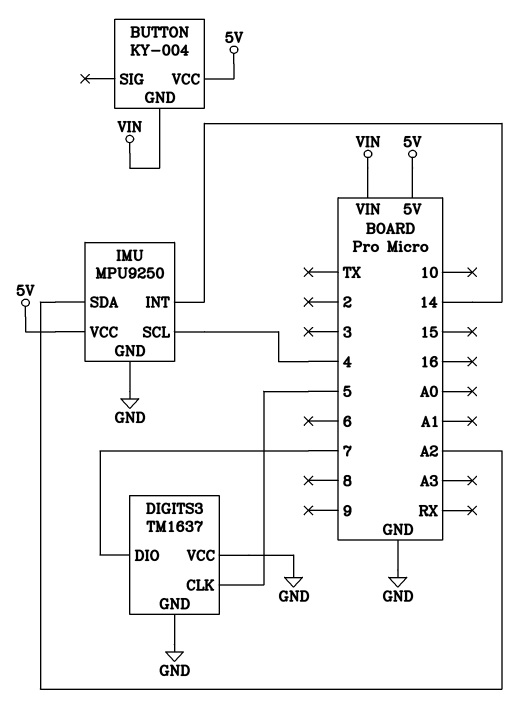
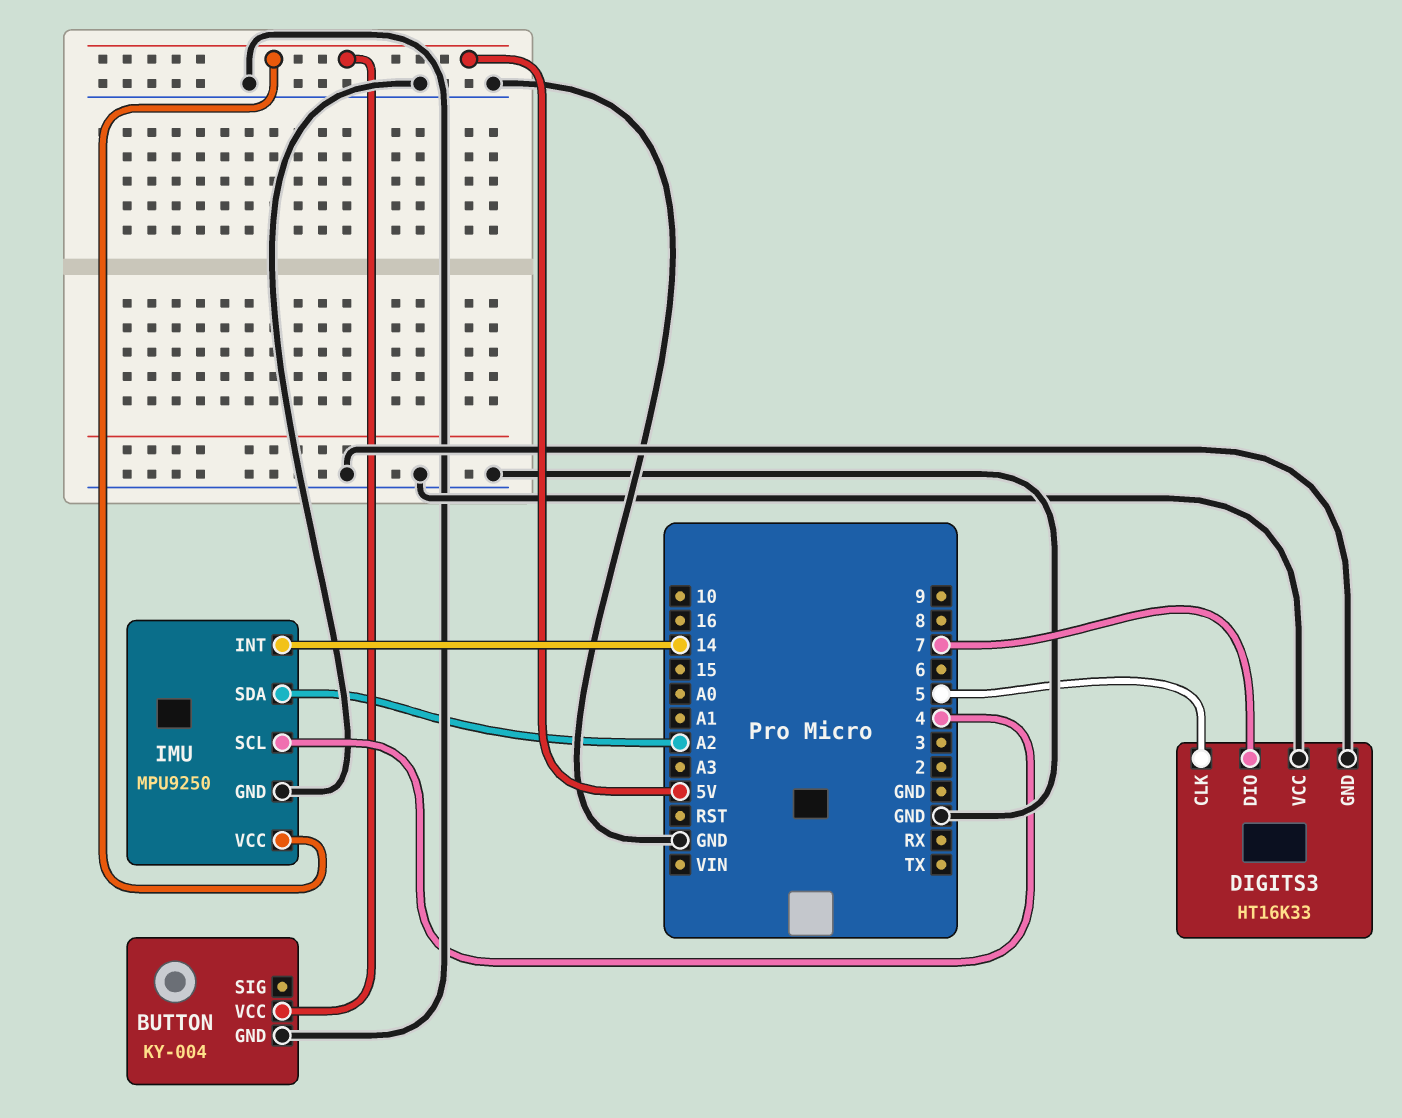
BUTTON pin GND: VIN -> GND
DIGITS3: TM1637 -> HT16K33

